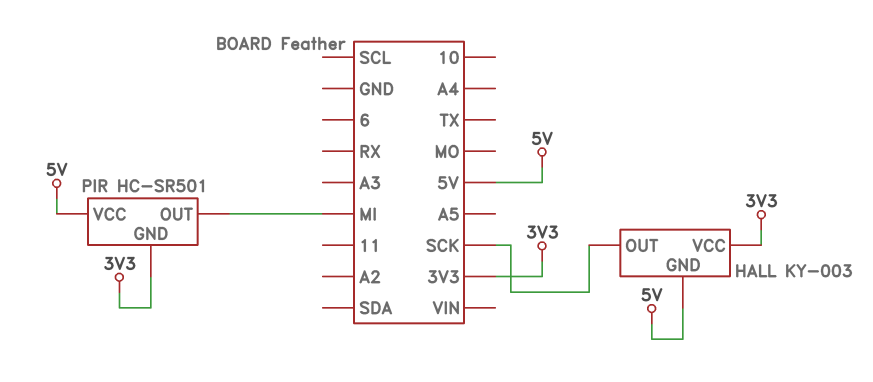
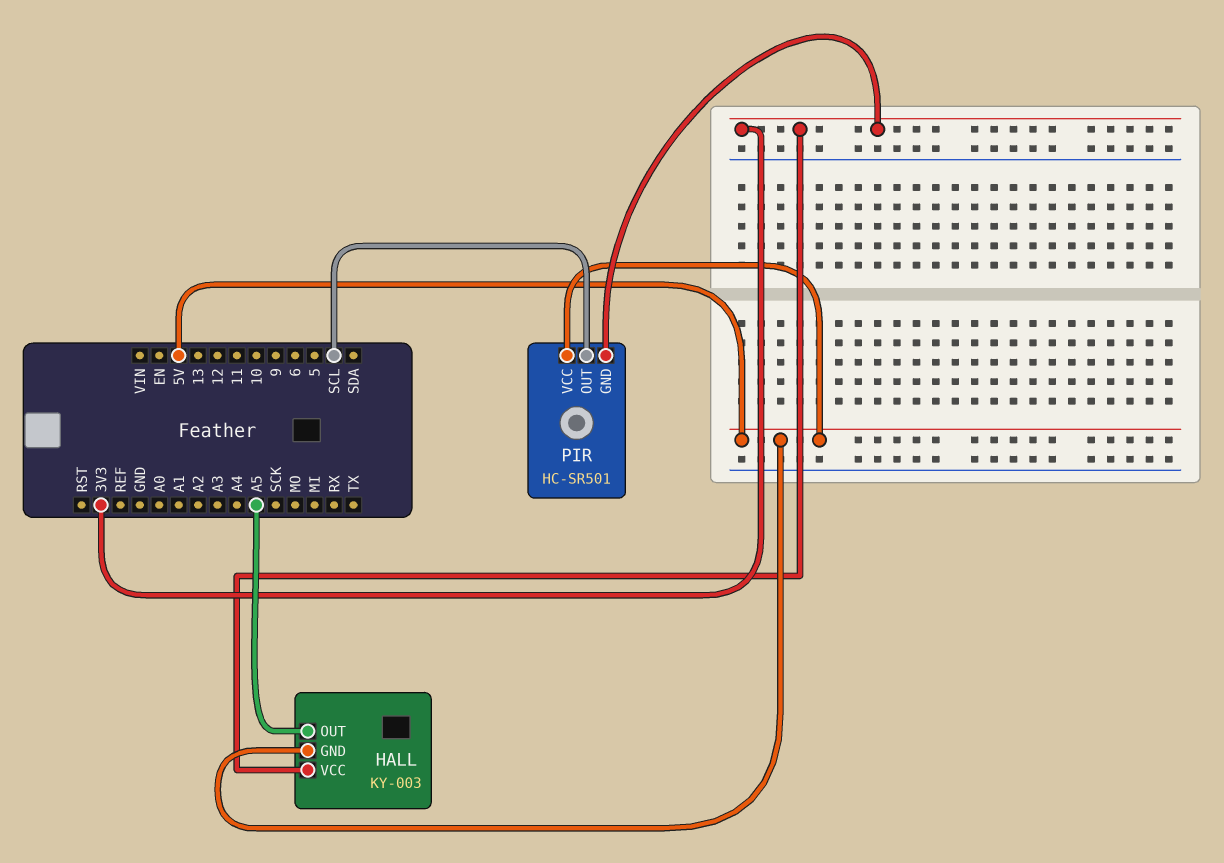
HALL pin OUT: SCK -> A5
PIR pin OUT: MI -> SCL

